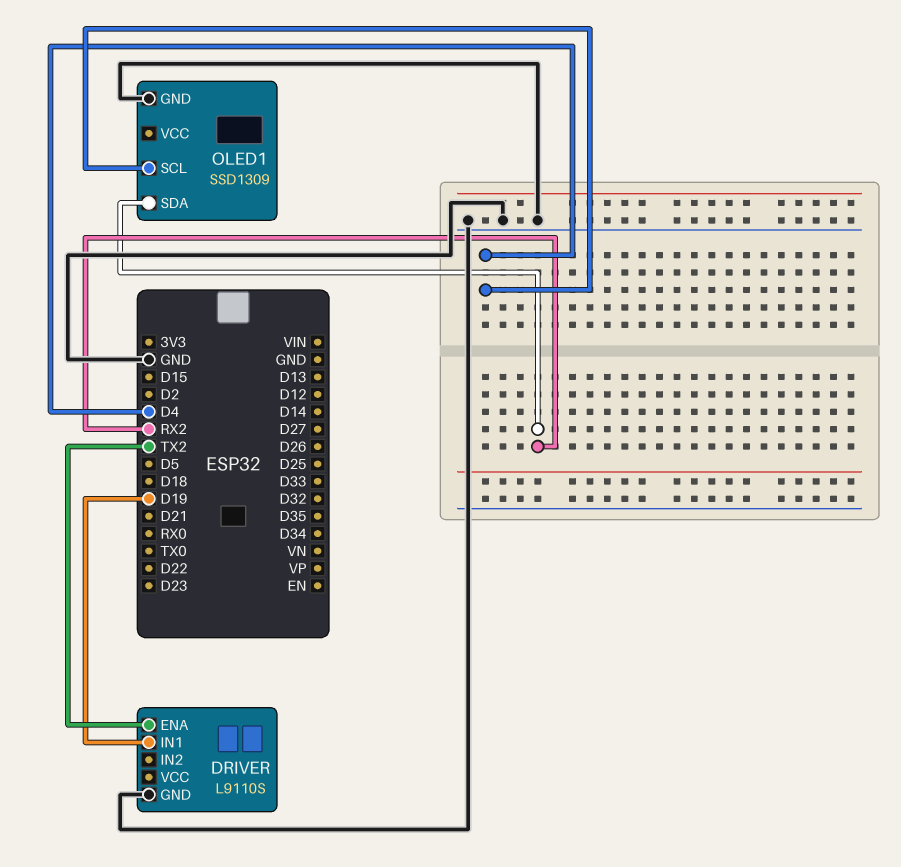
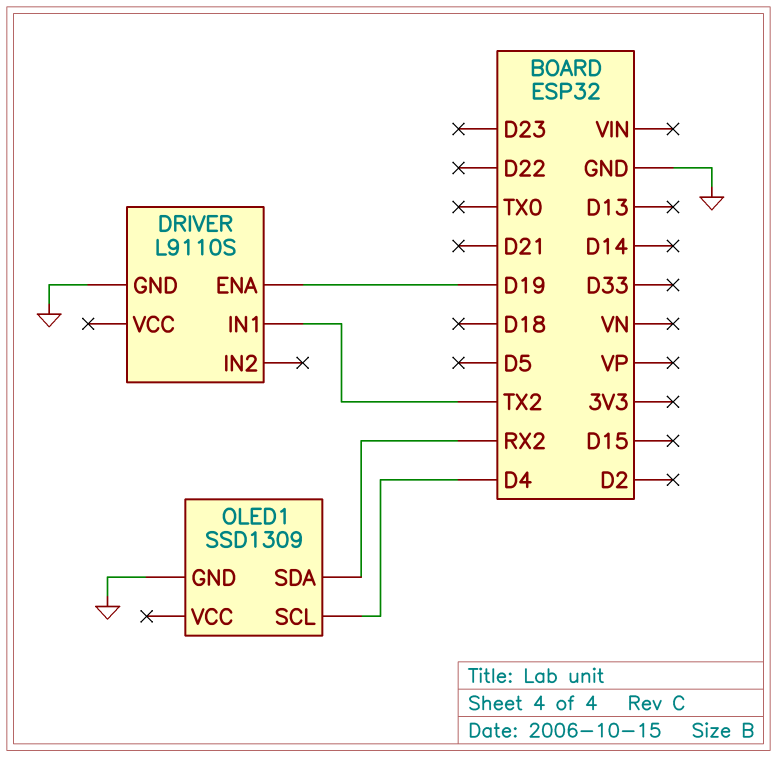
DRIVER pin ENA: TX2 -> D19
DRIVER pin IN1: D19 -> TX2

